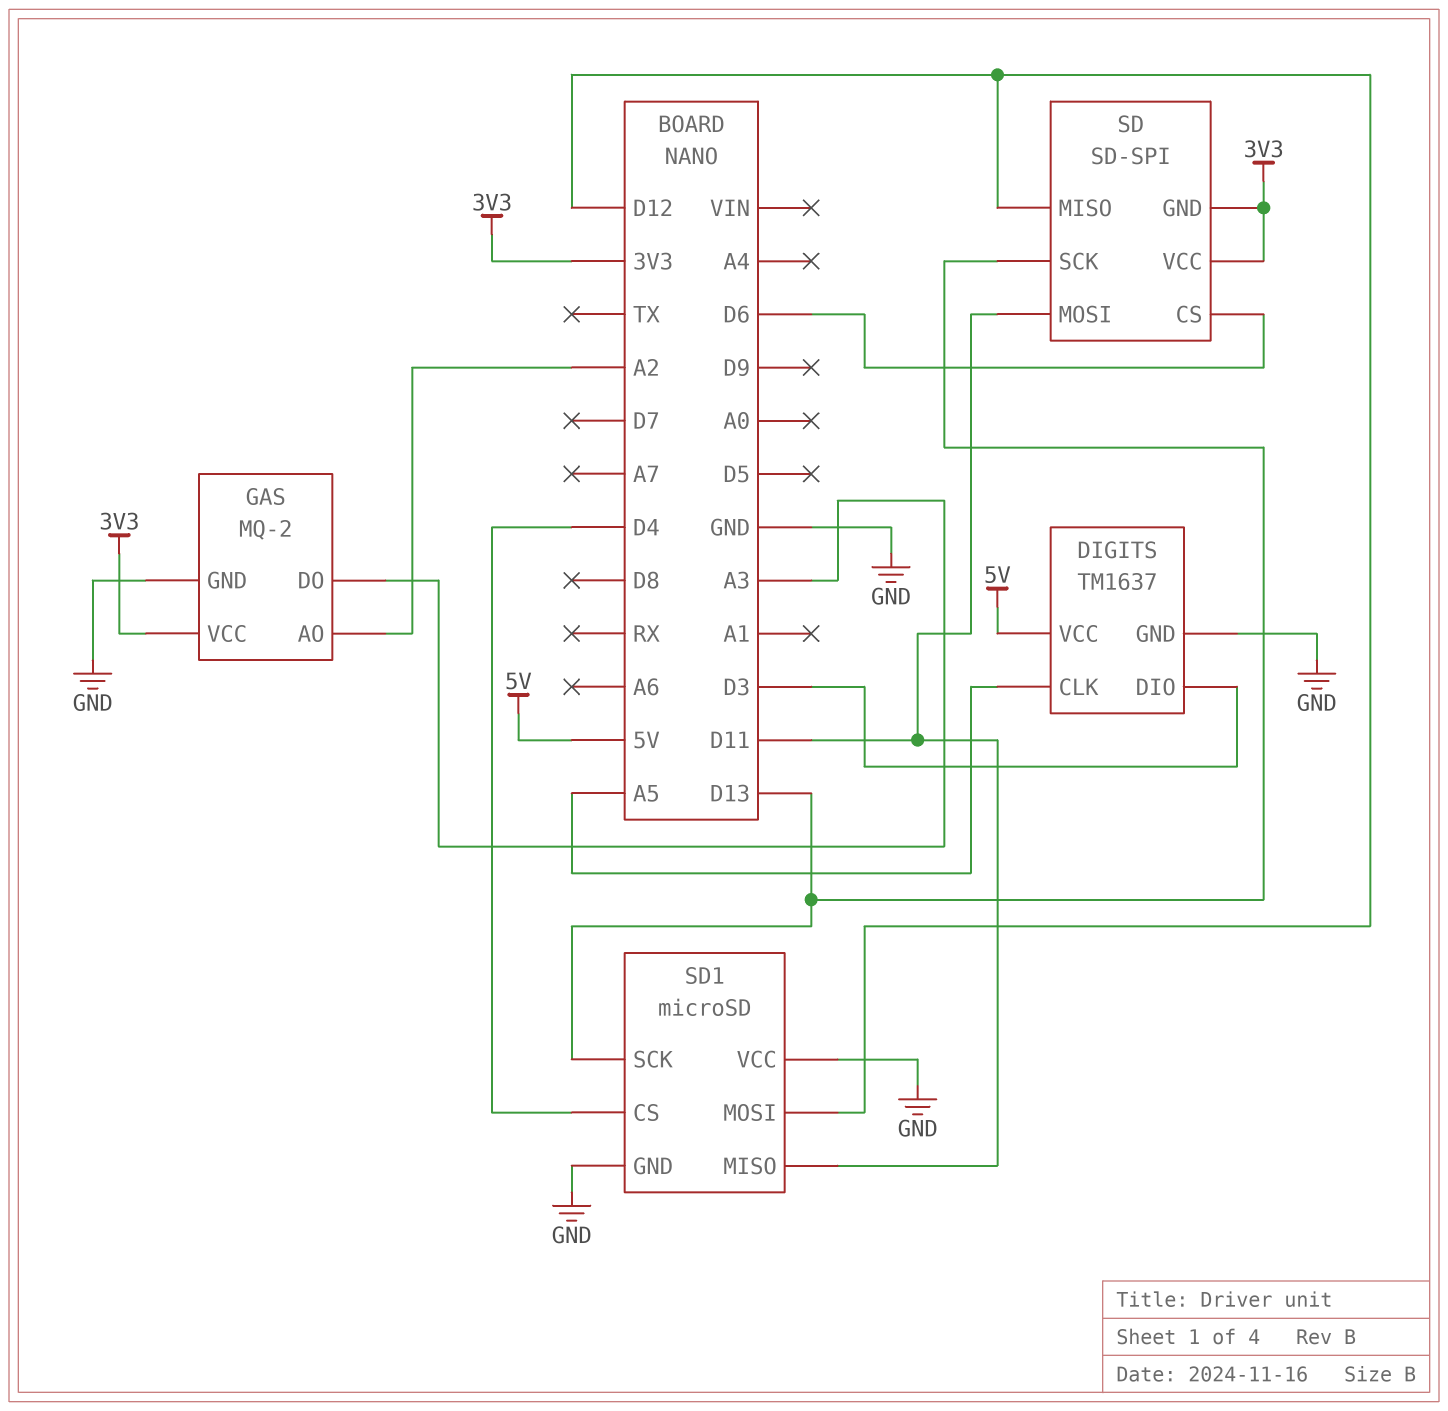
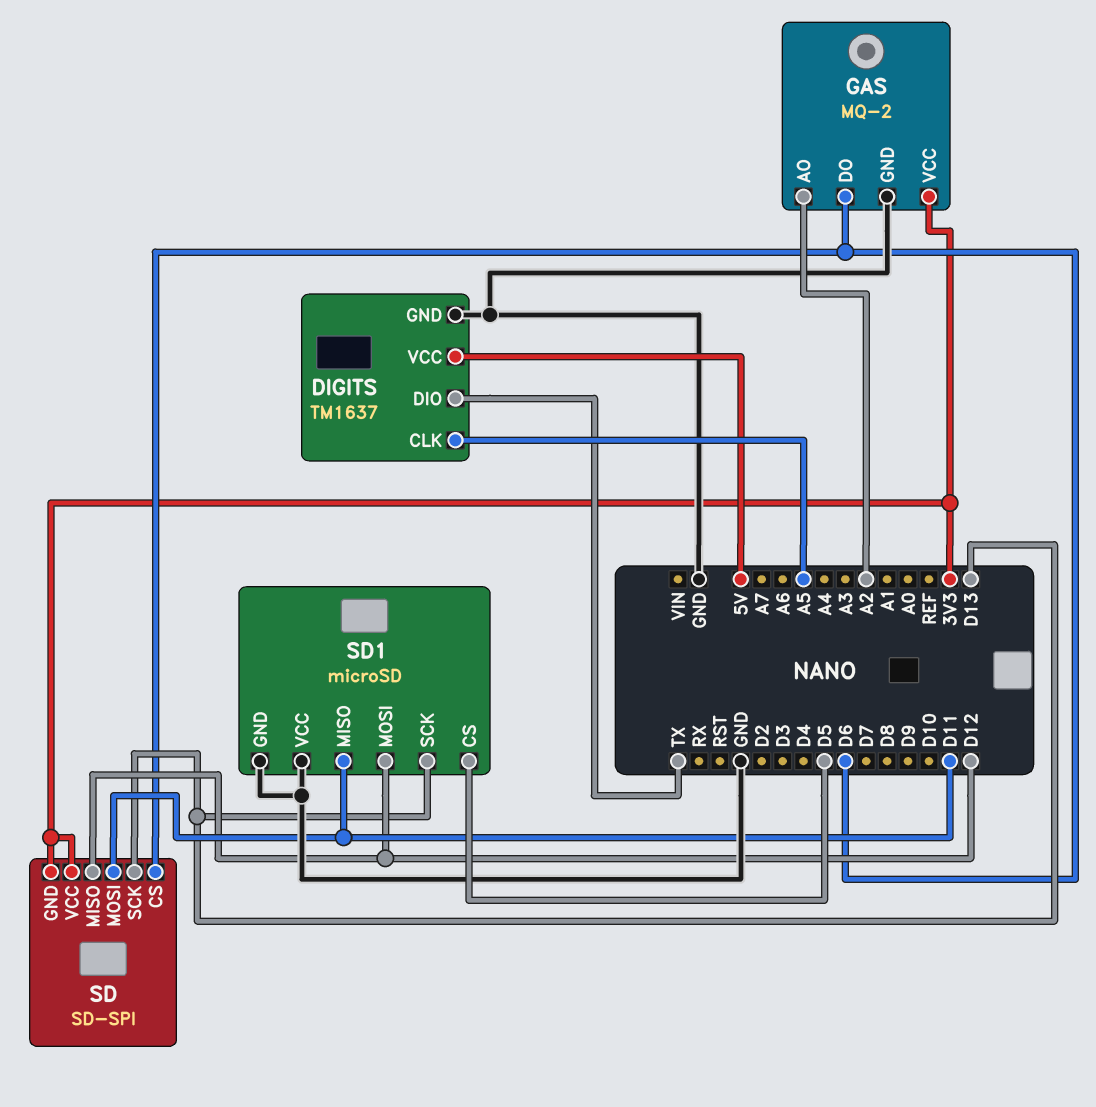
DIGITS pin DIO: D3 -> TX
GAS pin DO: A3 -> D6
SD1 pin CS: D4 -> D5

